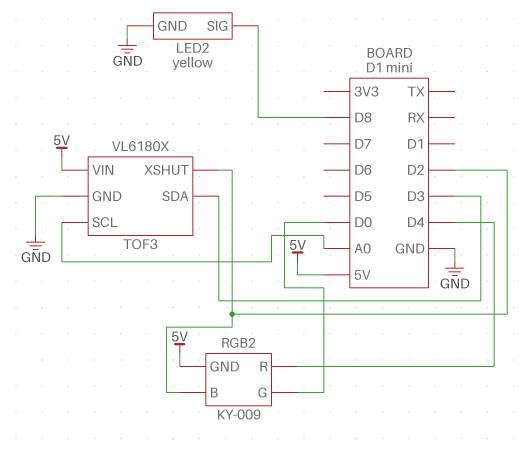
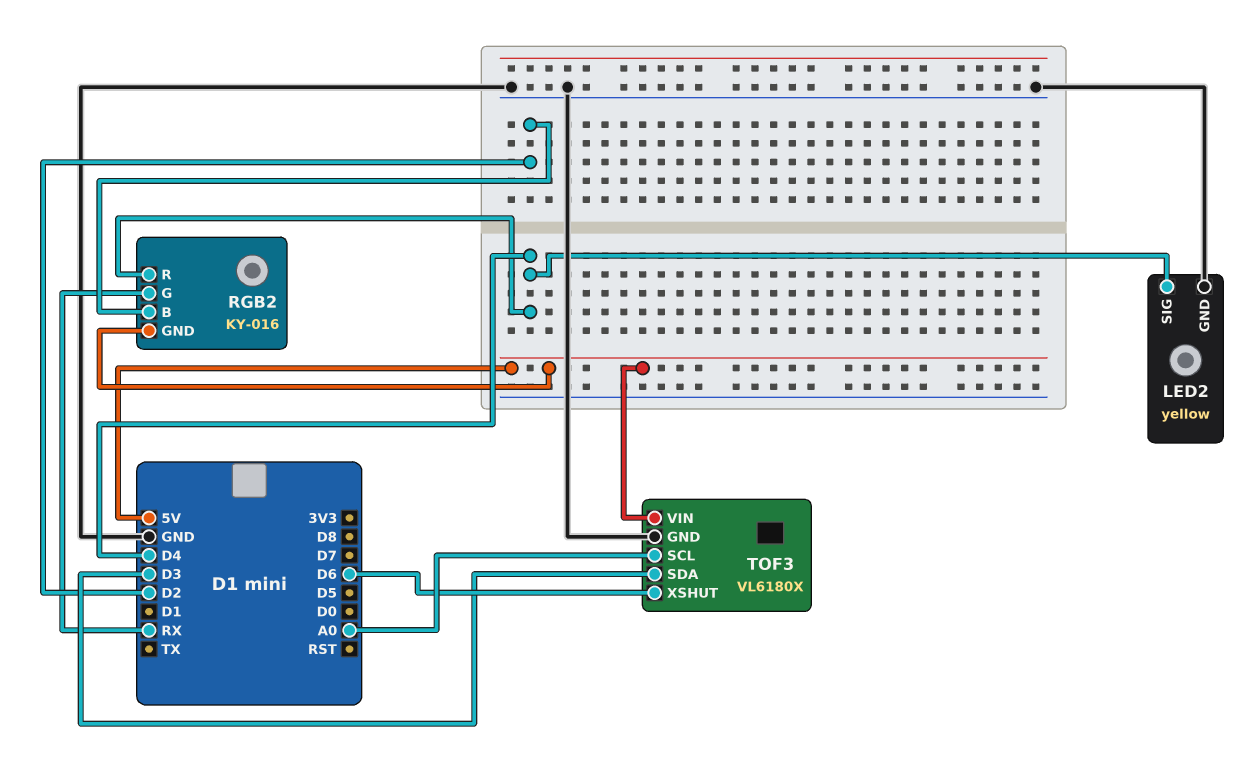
LED2 pin SIG: D8 -> D4
RGB2: KY-009 -> KY-016
RGB2 pin G: D0 -> RX
TOF3 pin XSHUT: D2 -> D6

